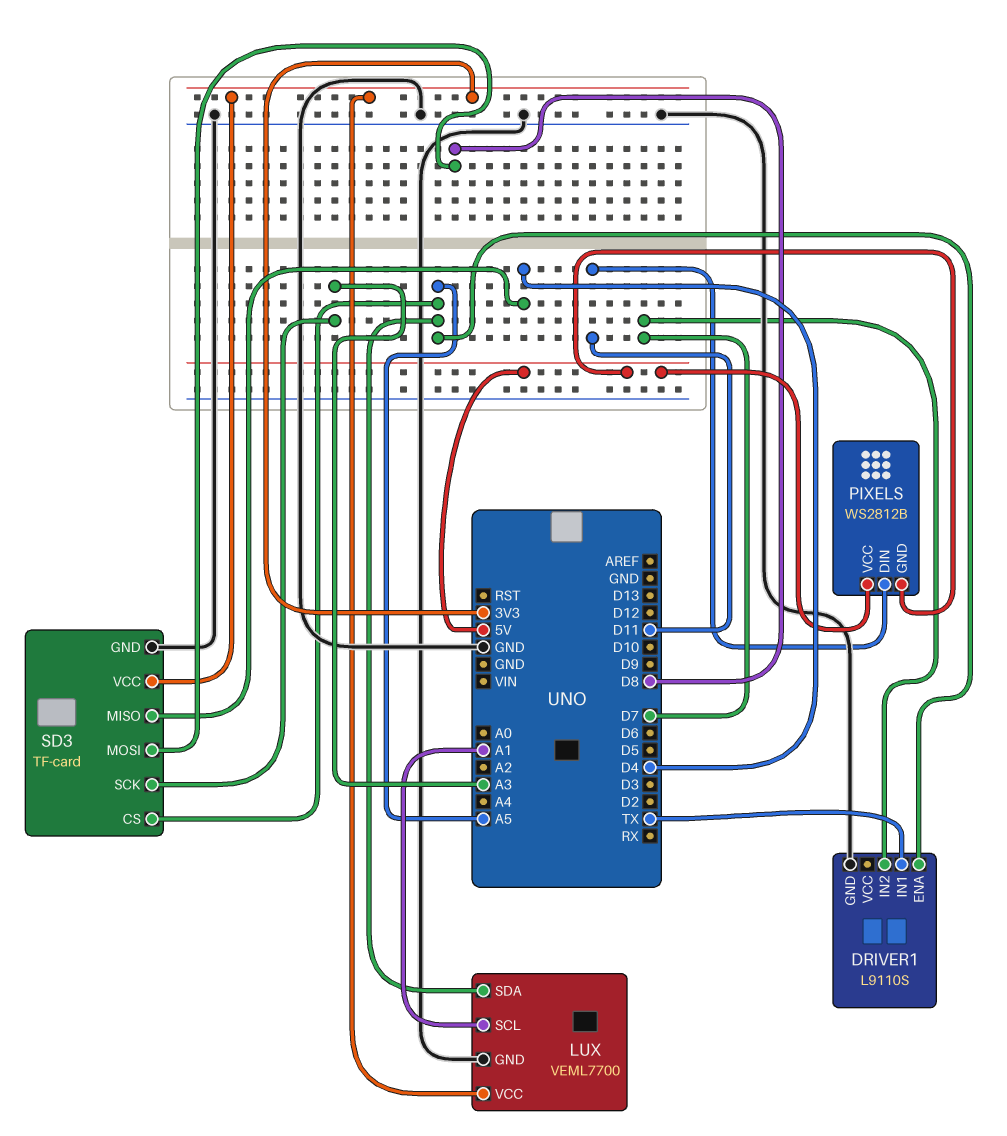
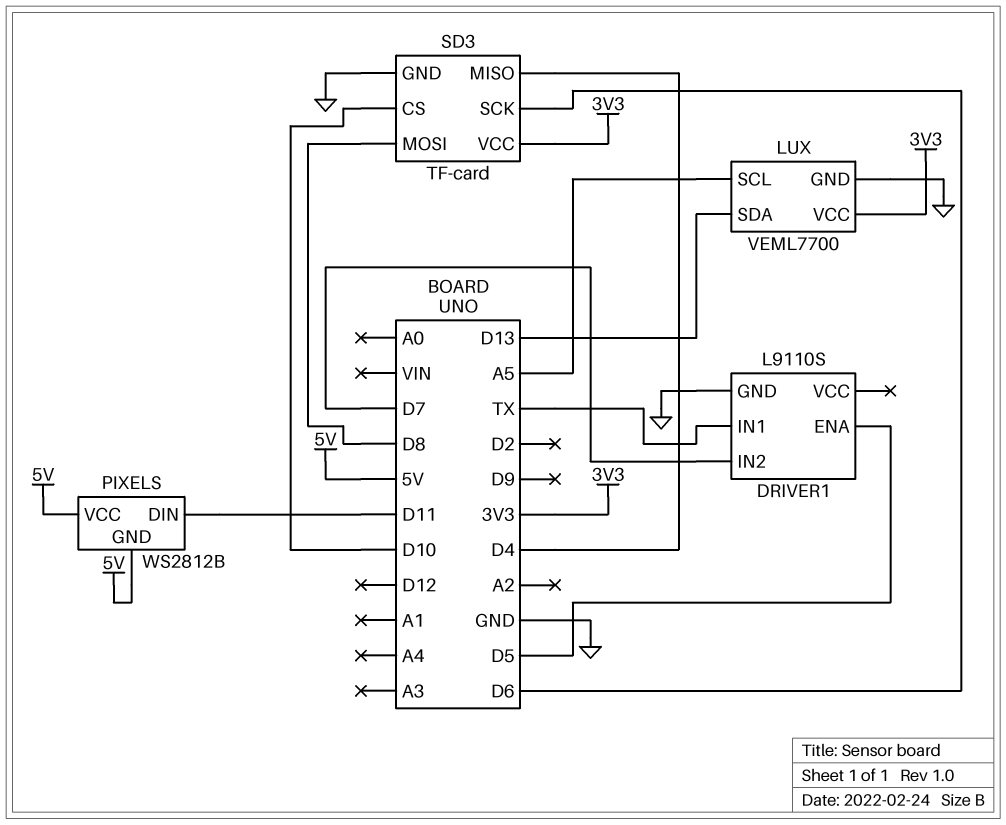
DRIVER1 pin ENA: A5 -> D5
LUX pin SCL: A1 -> A5
LUX pin SDA: A5 -> D13
SD3 pin CS: A5 -> D10
SD3 pin SCK: A3 -> D6

